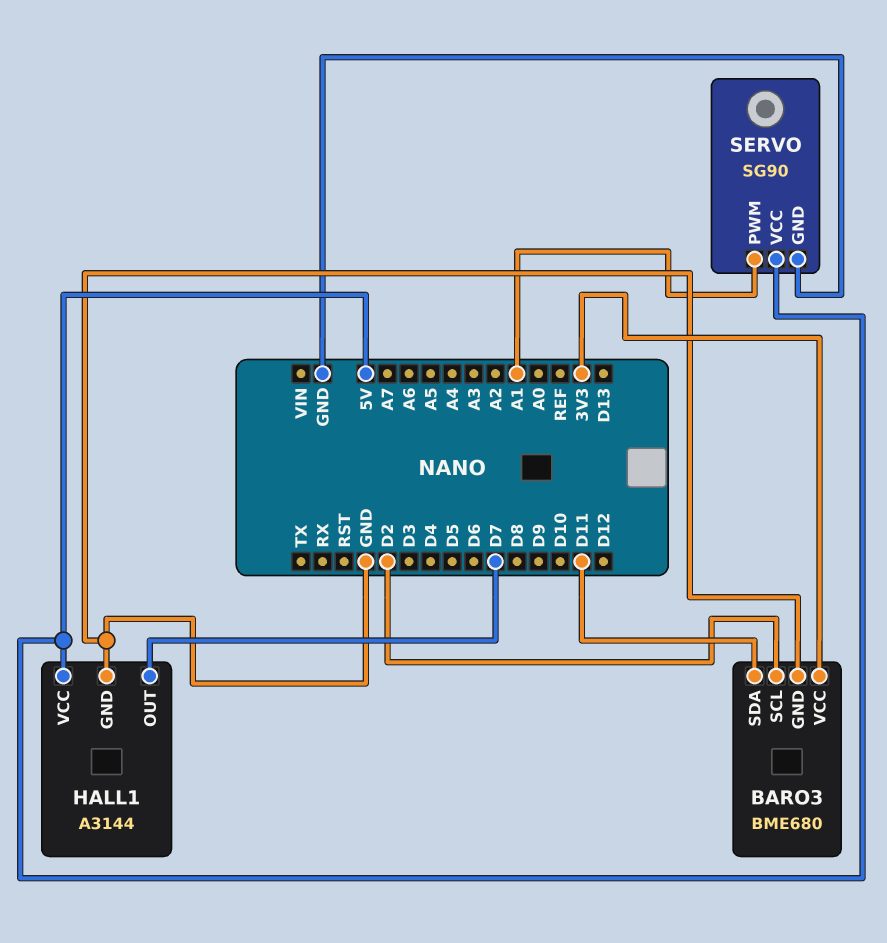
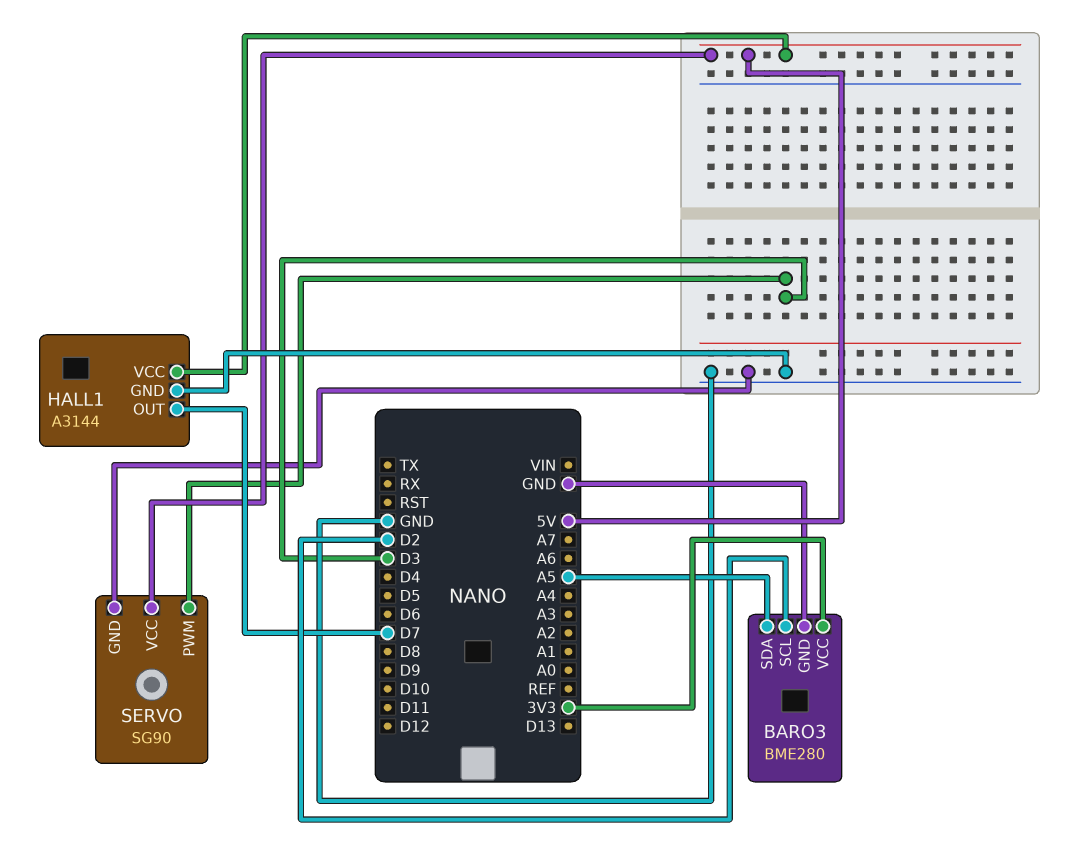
BARO3: BME680 -> BME280
BARO3 pin SDA: D11 -> A5
SERVO pin PWM: A1 -> D3

